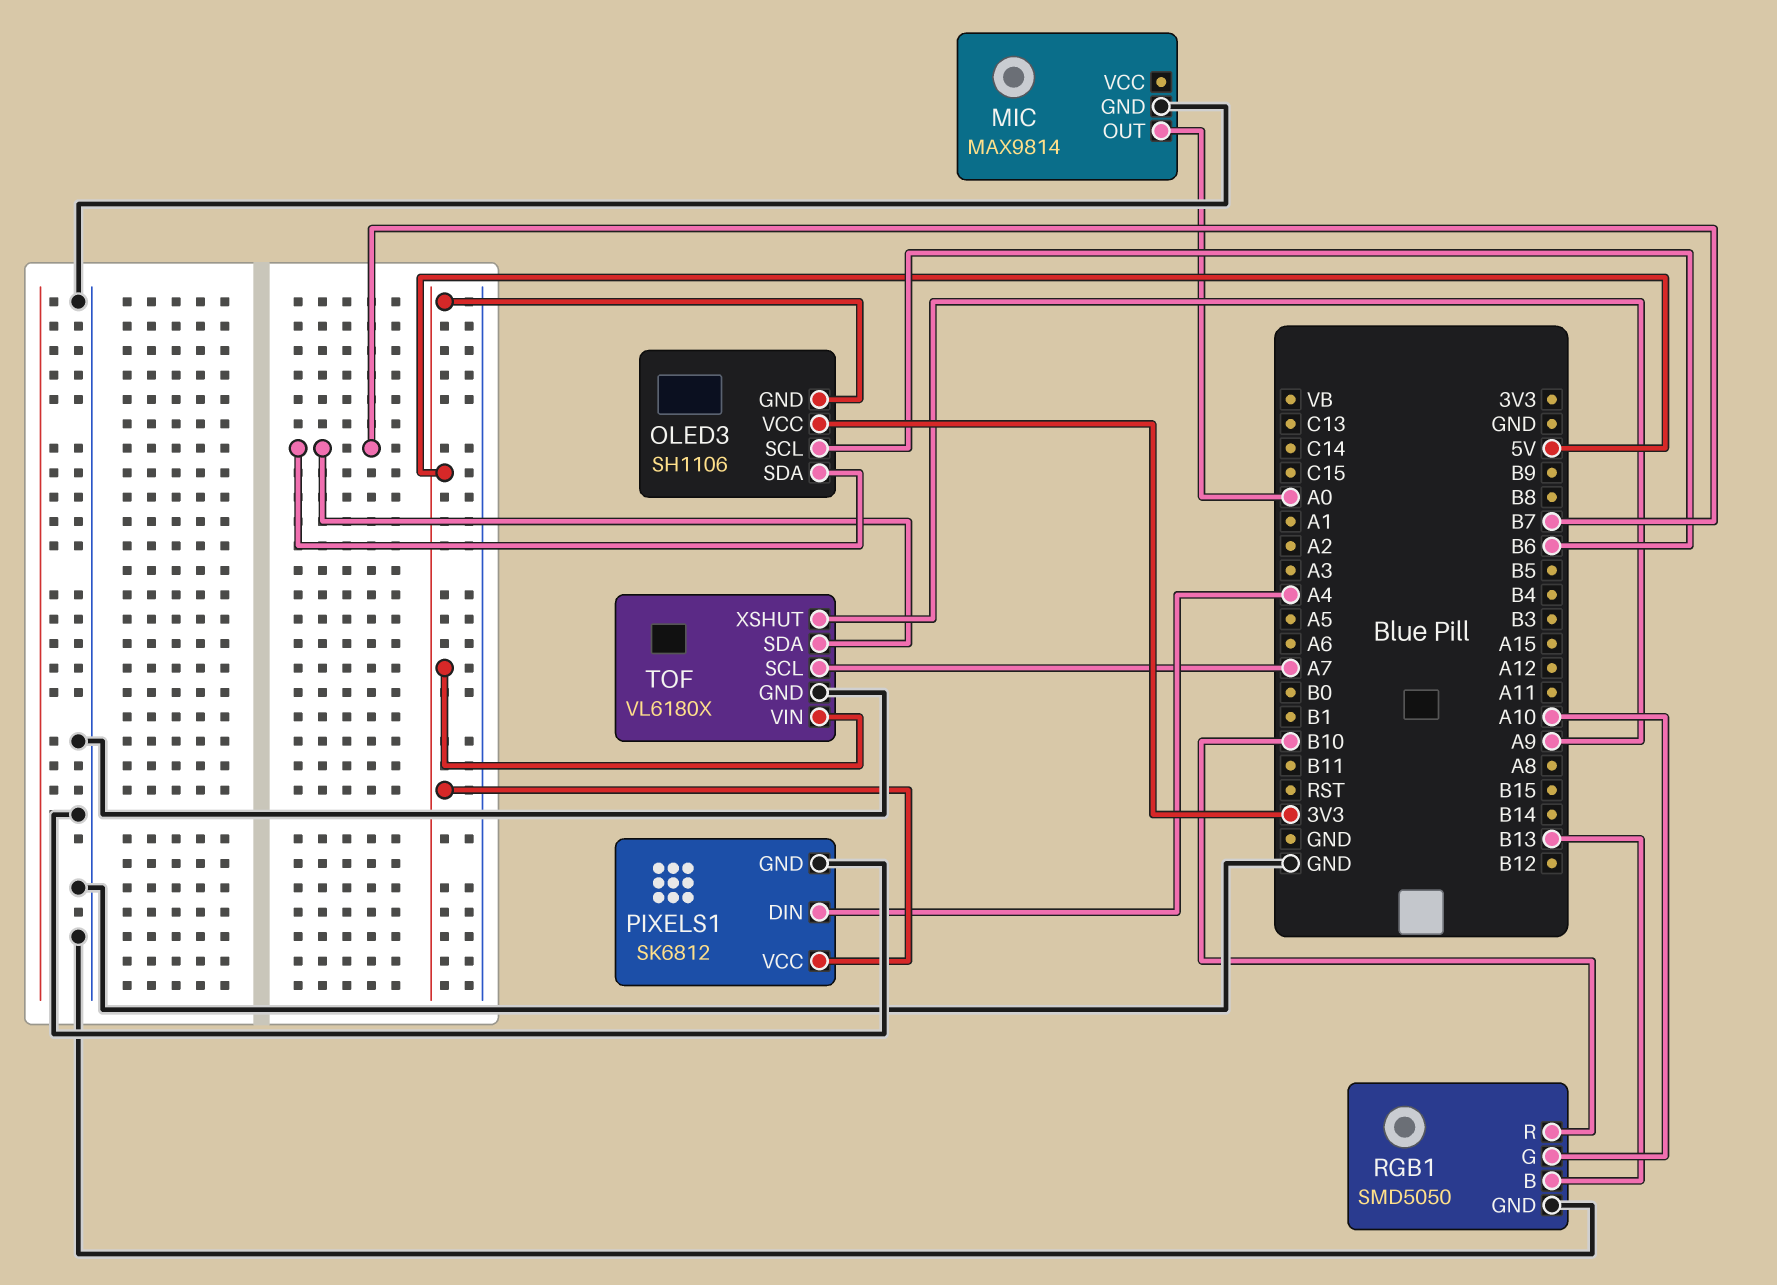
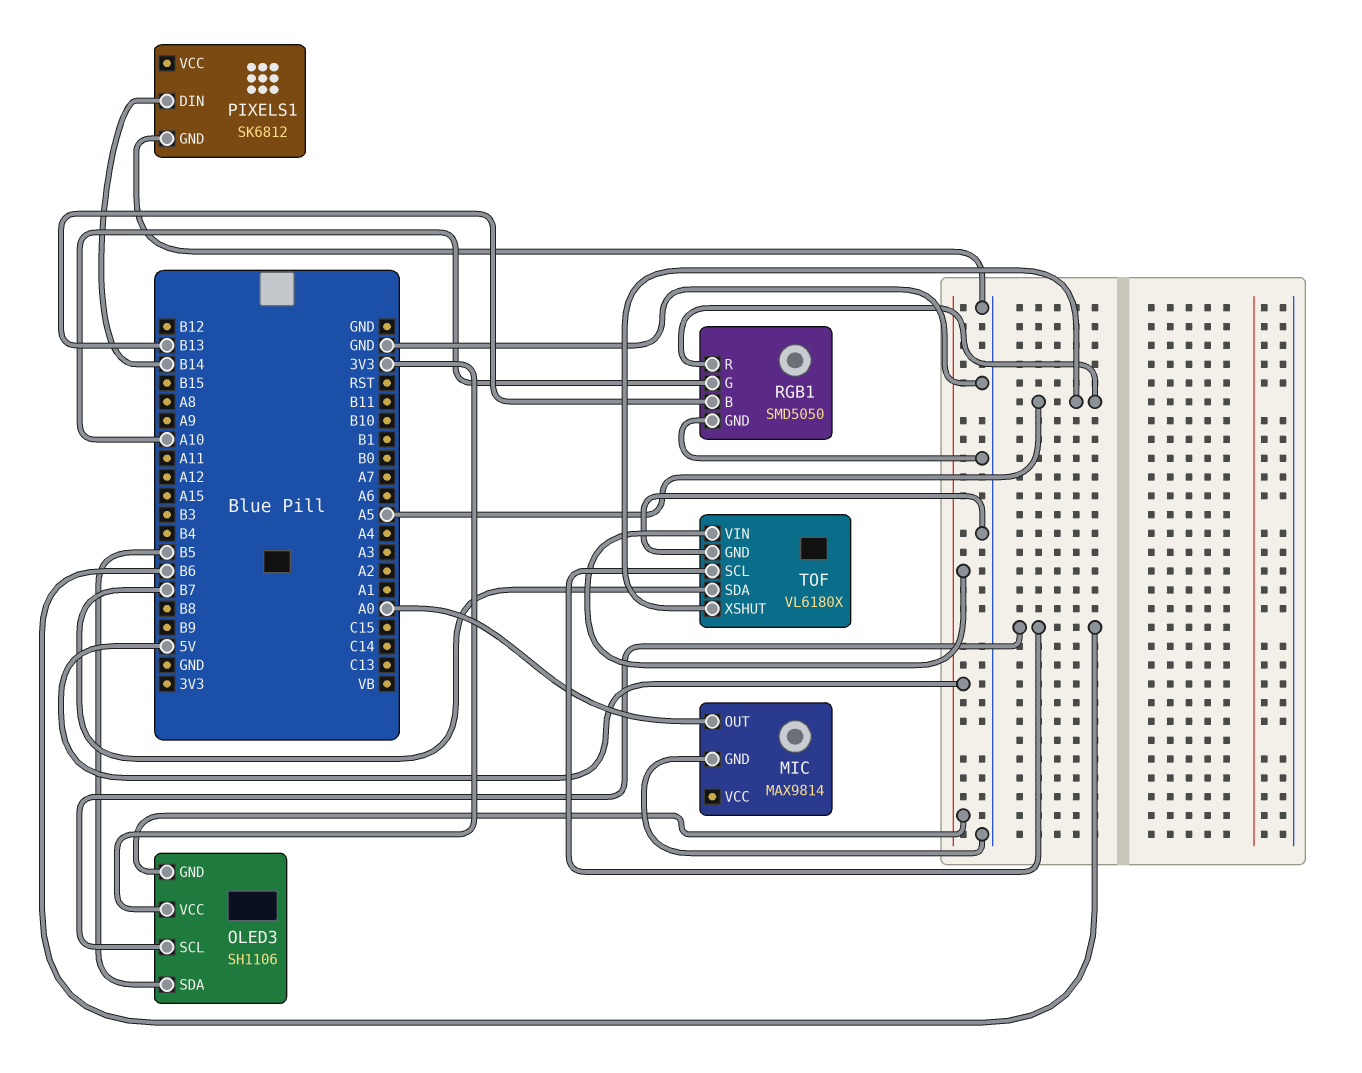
OLED3 pin SDA: B7 -> B5
PIXELS1 pin DIN: A4 -> B14
PIXELS1 pin VCC: 5V -> none
RGB1 pin R: B10 -> A5
TOF pin SCL: A7 -> B6
TOF pin XSHUT: A9 -> A5

